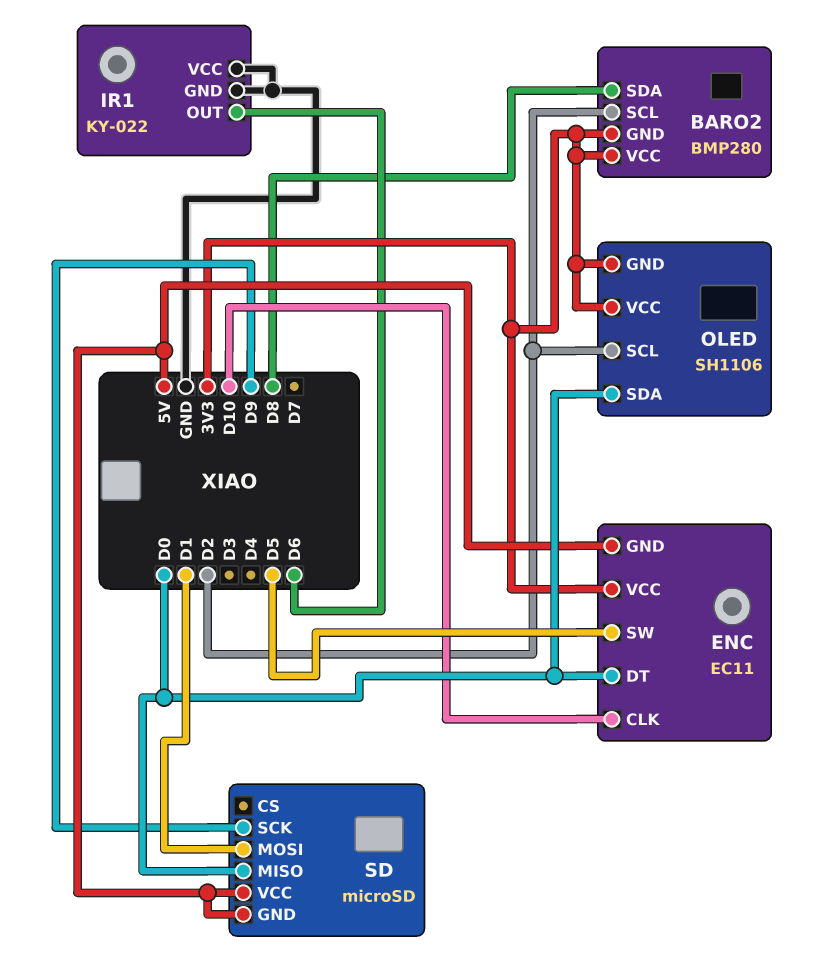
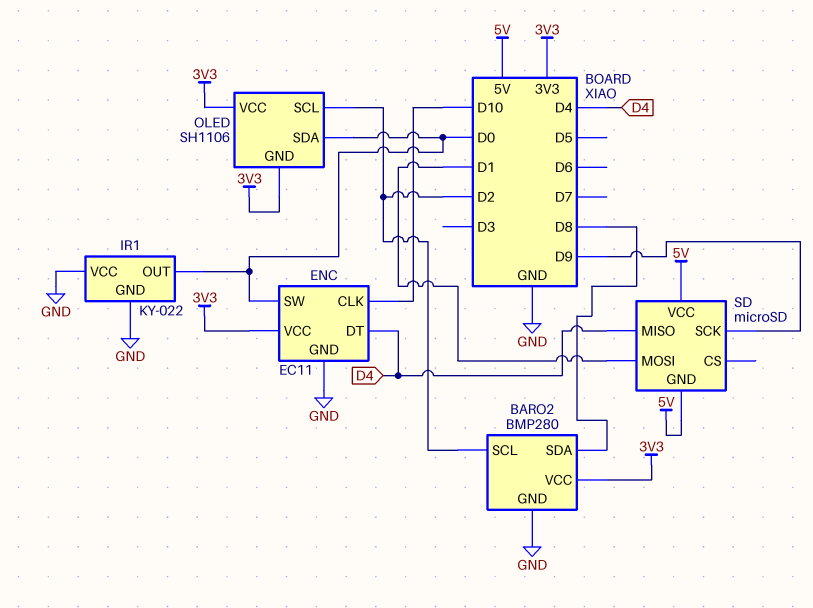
BARO2 pin GND: 3V3 -> GND
ENC pin DT: D0 -> D4
ENC pin GND: 5V -> GND
ENC pin SW: D5 -> D0
IR1 pin OUT: D6 -> D0
SD pin MISO: D0 -> D4

